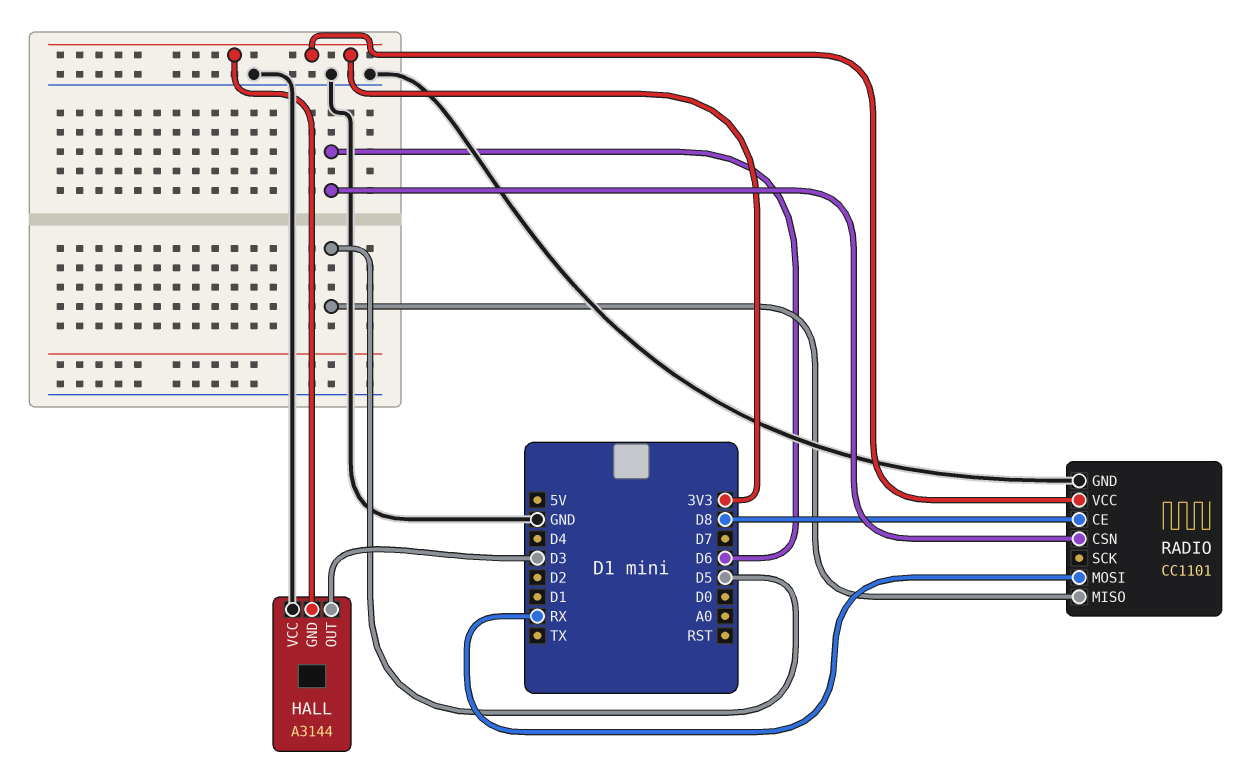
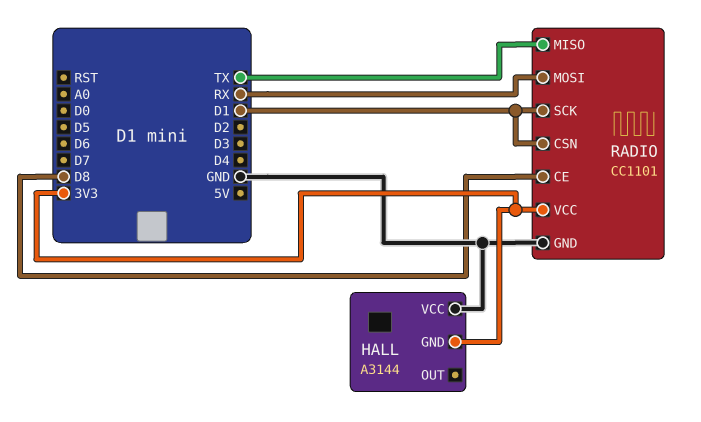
HALL pin OUT: D3 -> none
RADIO pin CSN: D6 -> D1
RADIO pin MISO: D5 -> TX
RADIO pin SCK: none -> D1

